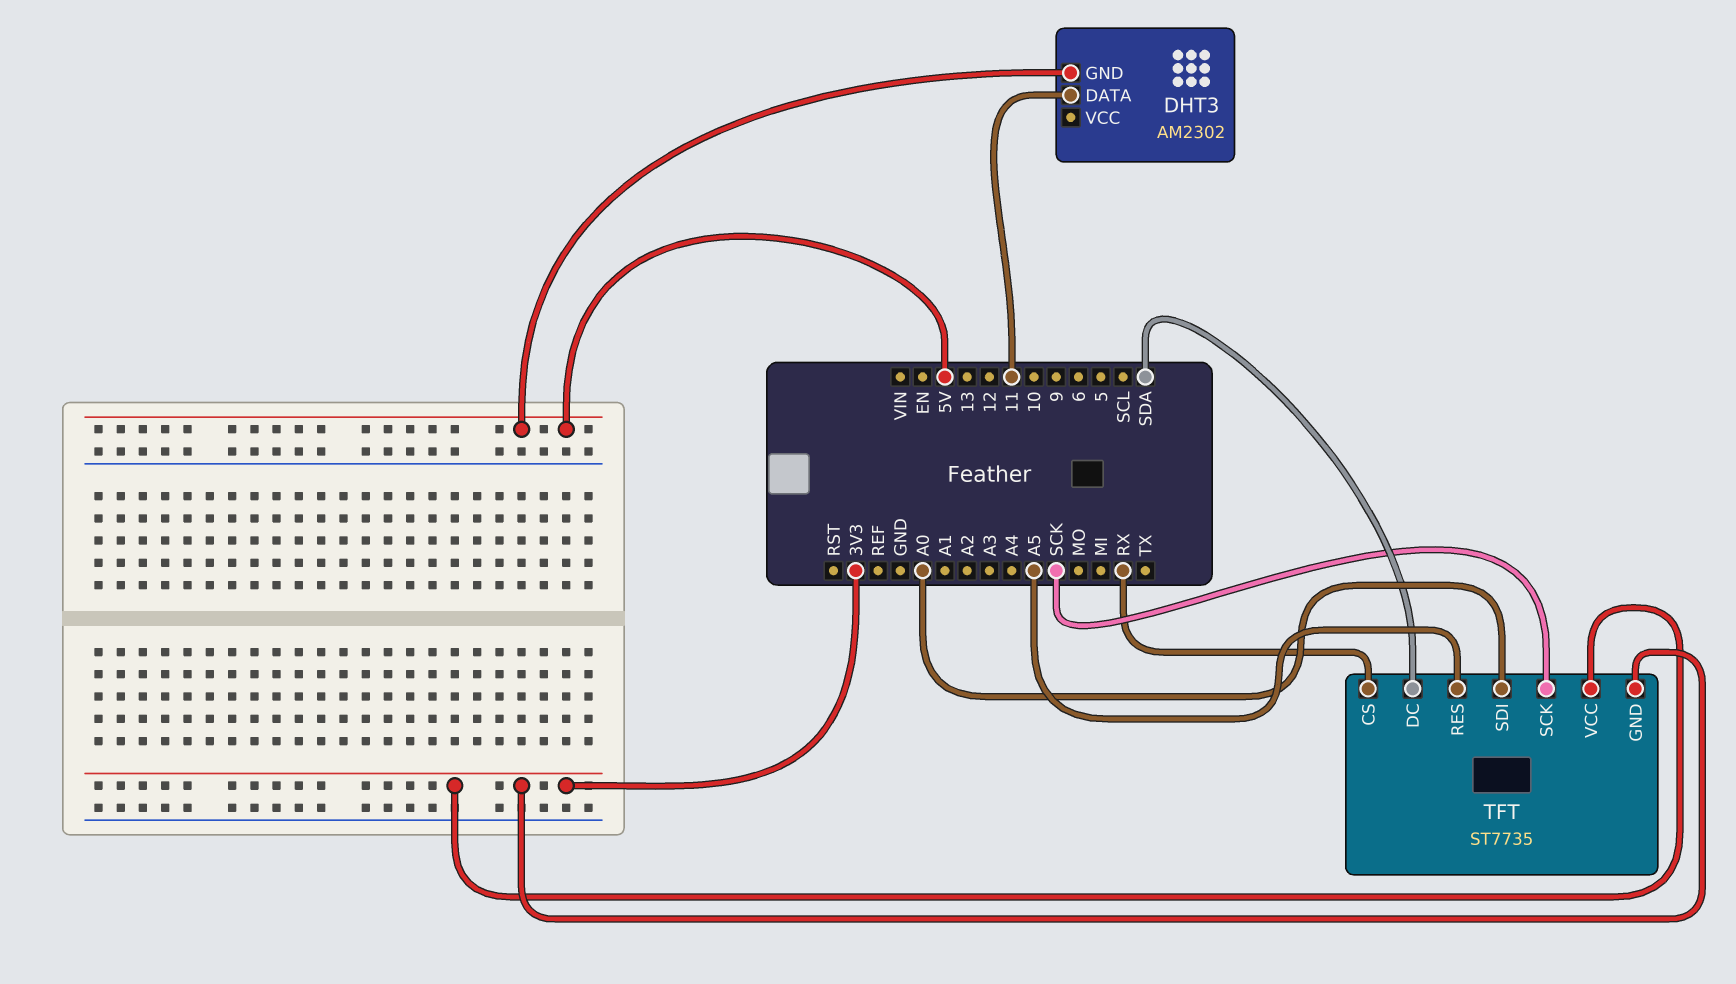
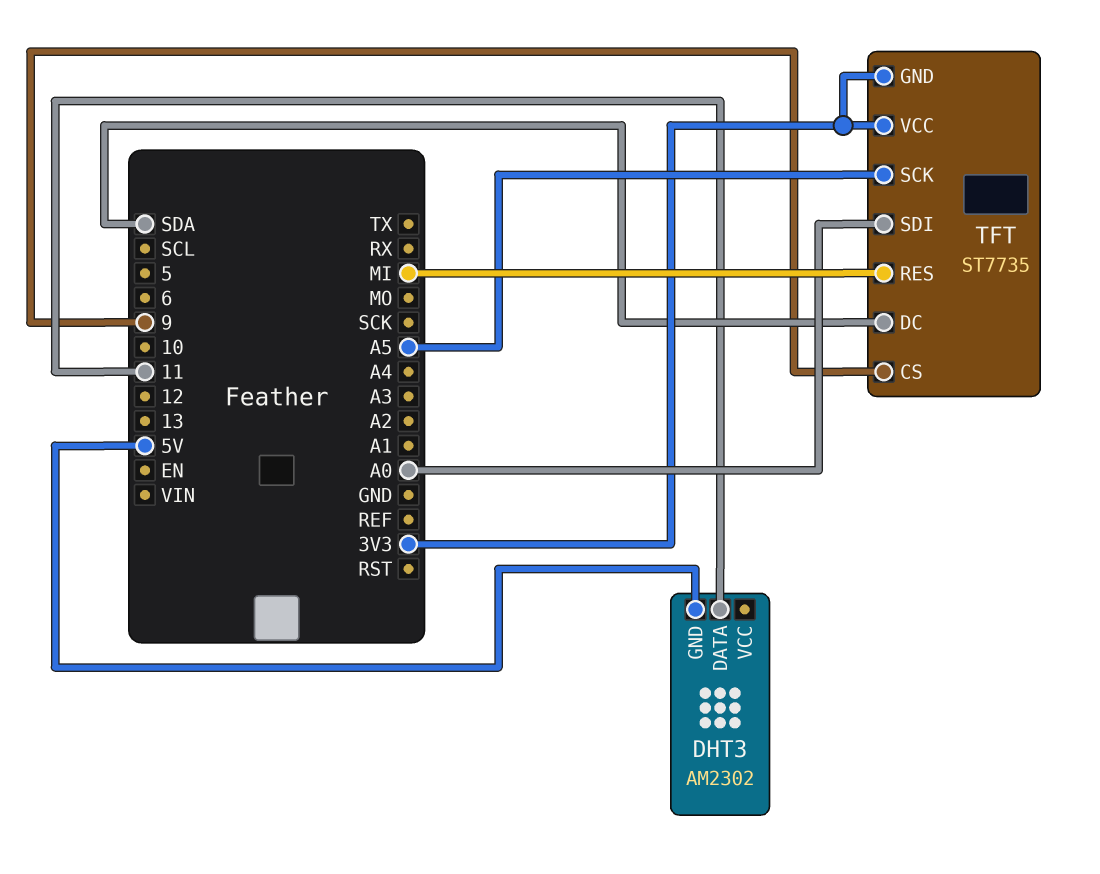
TFT pin CS: RX -> 9
TFT pin RES: A5 -> MI
TFT pin SCK: SCK -> A5

